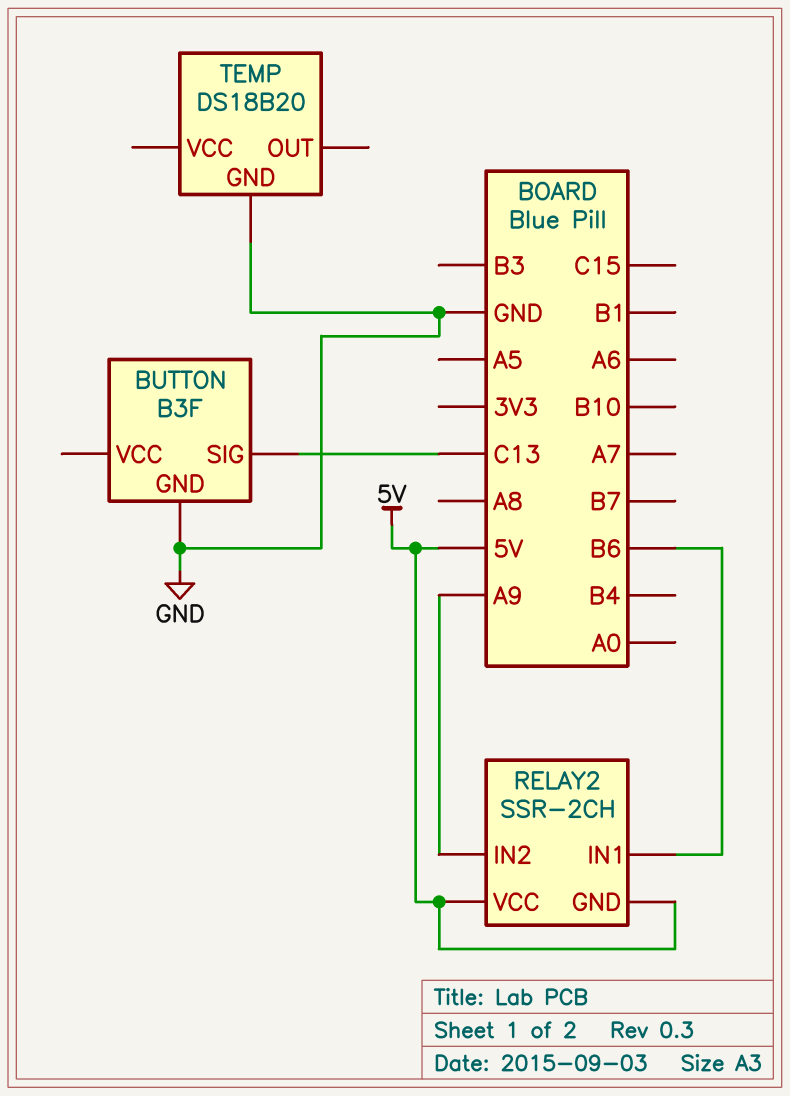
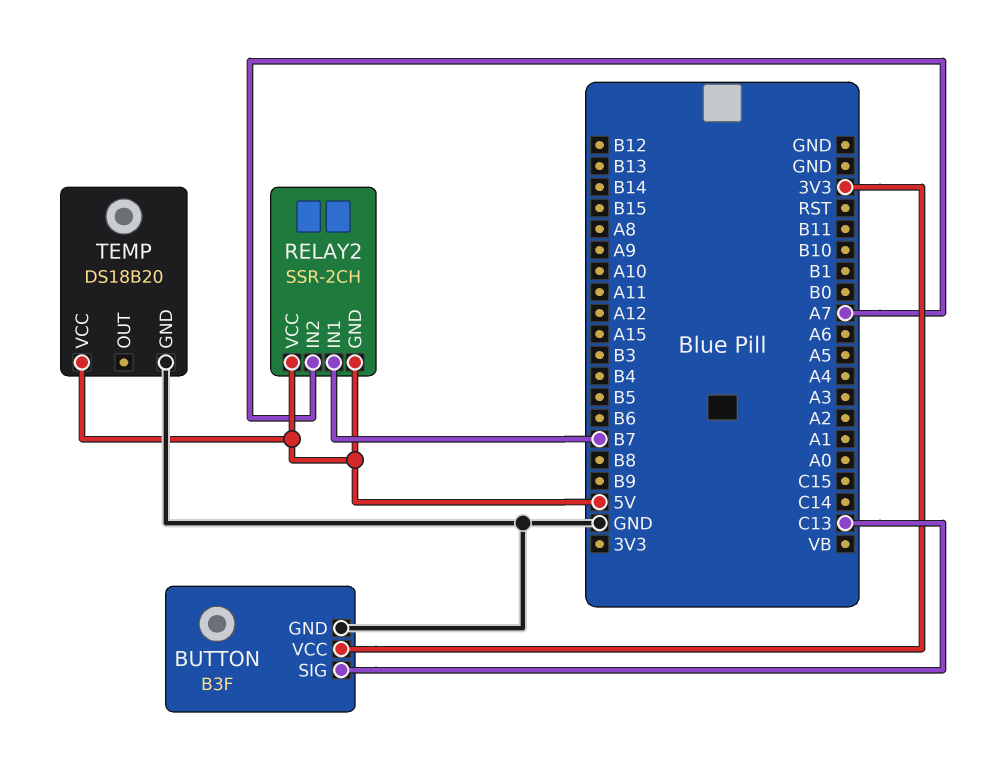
BUTTON pin VCC: none -> 3V3
RELAY2 pin IN1: B6 -> B7
RELAY2 pin IN2: A9 -> A7
TEMP pin VCC: none -> 5V

